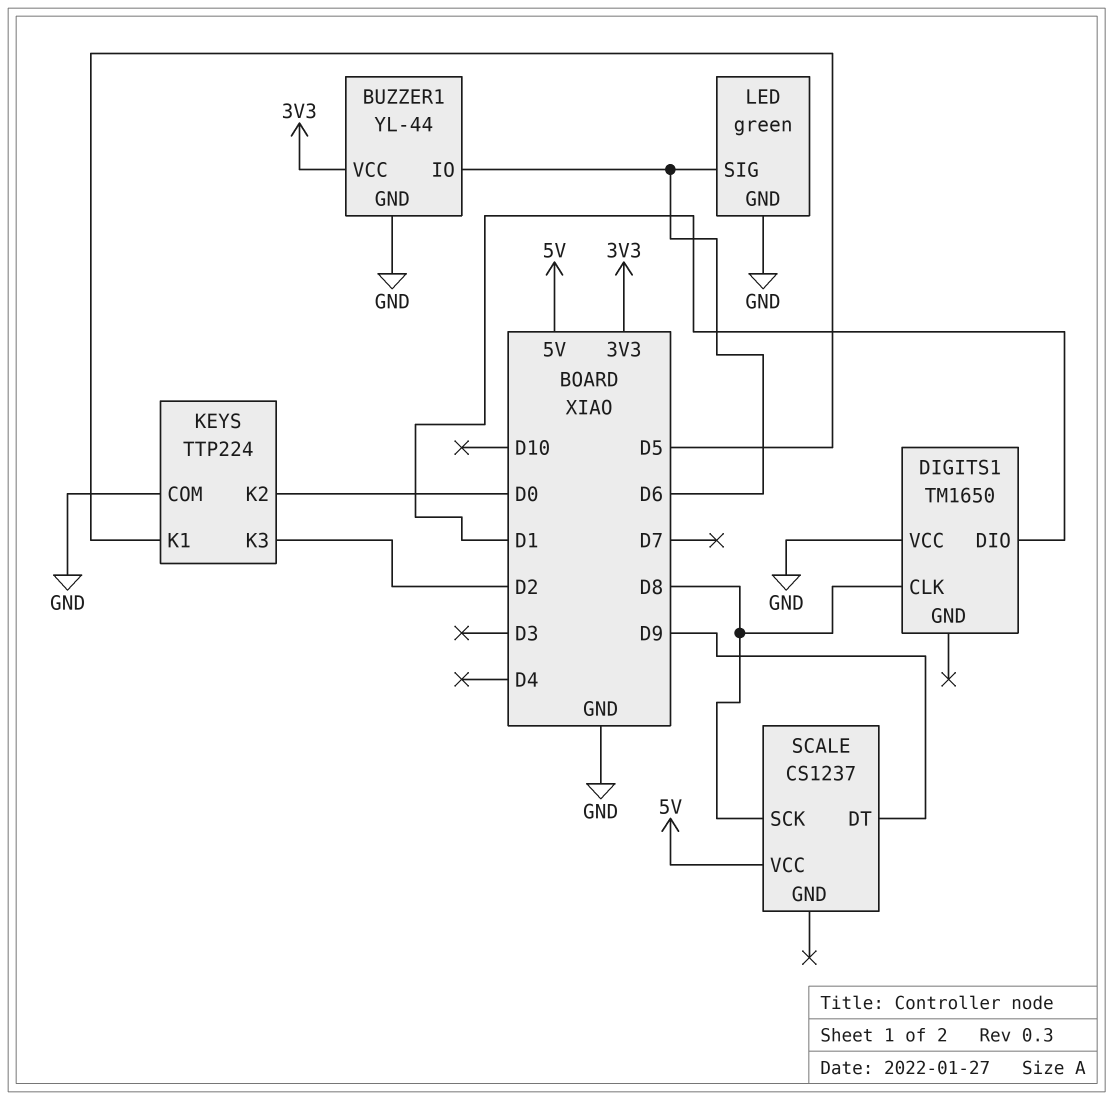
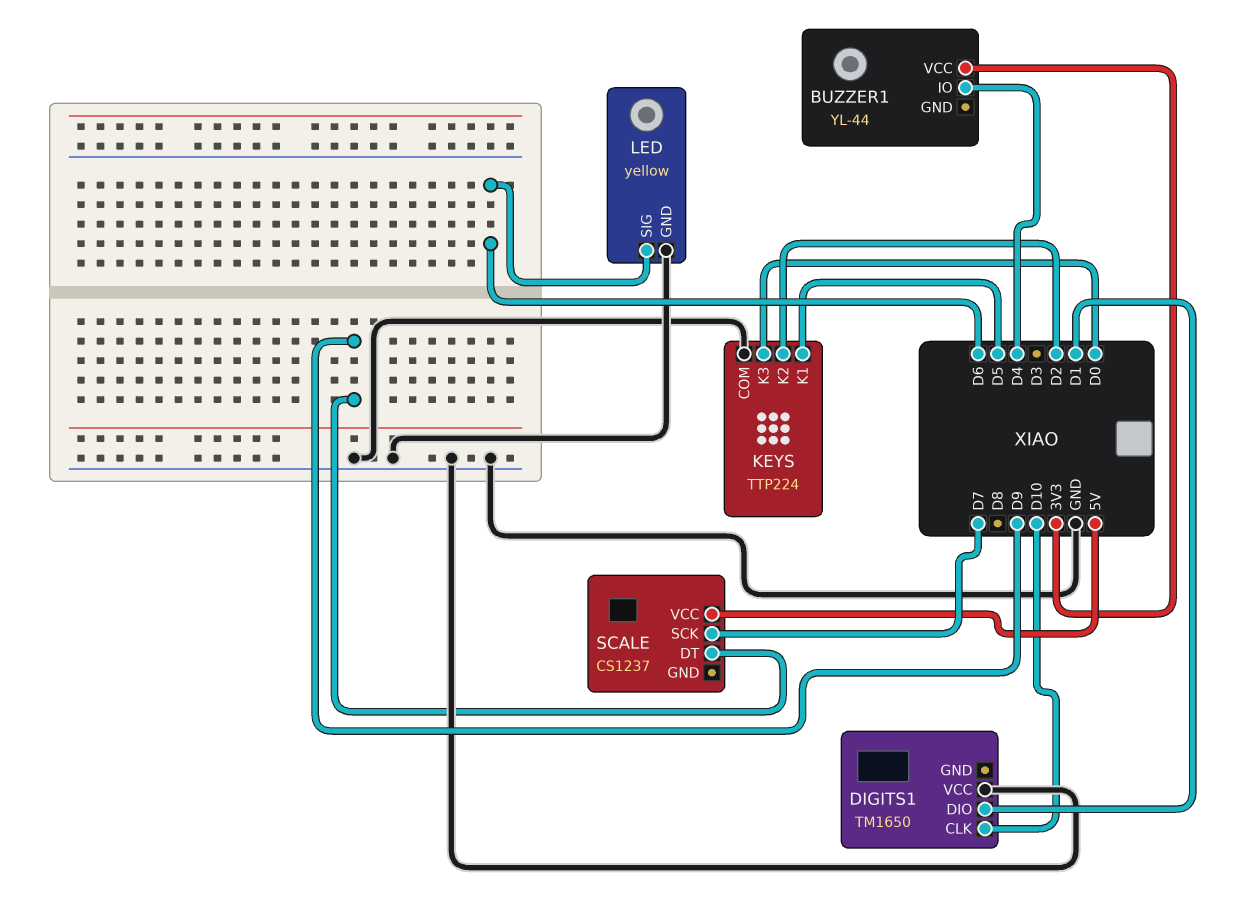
BUZZER1 pin GND: GND -> none
BUZZER1 pin IO: D6 -> D4
DIGITS1 pin CLK: D8 -> D10
KEYS pin K2: D0 -> D2
KEYS pin K3: D2 -> D0
LED: green -> yellow
SCALE pin SCK: D8 -> D7

